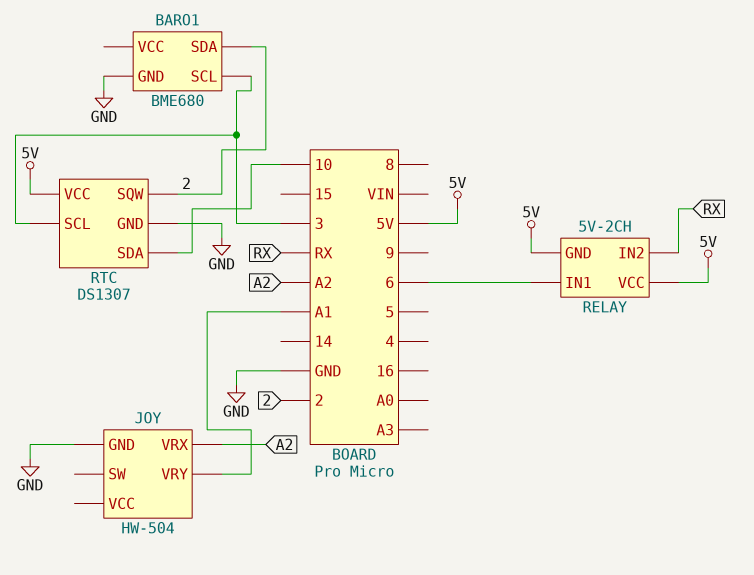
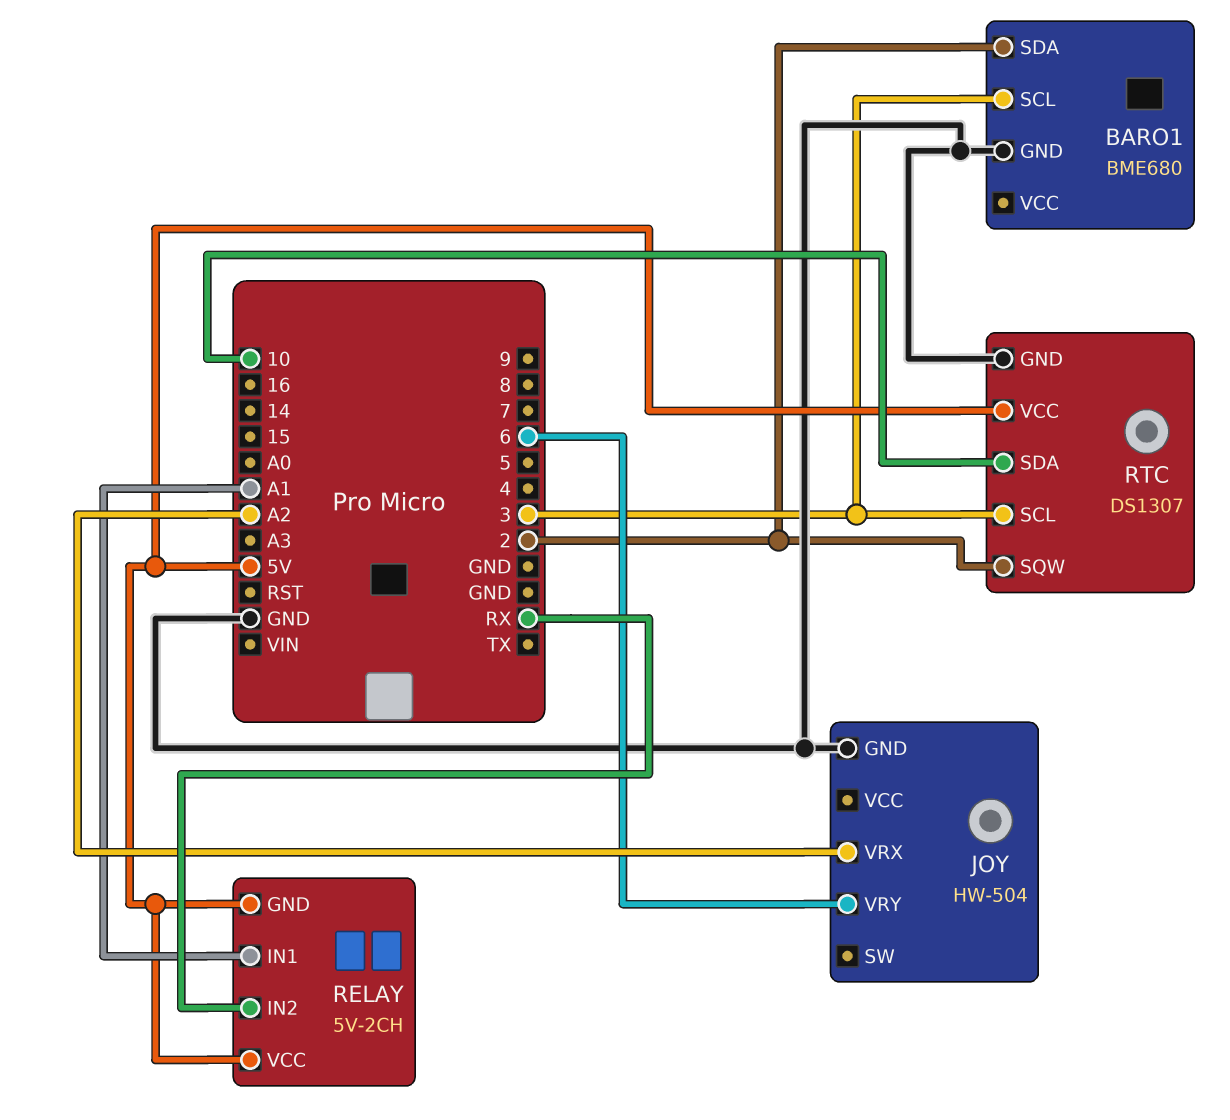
JOY pin VRY: A1 -> 6
RELAY pin IN1: 6 -> A1

